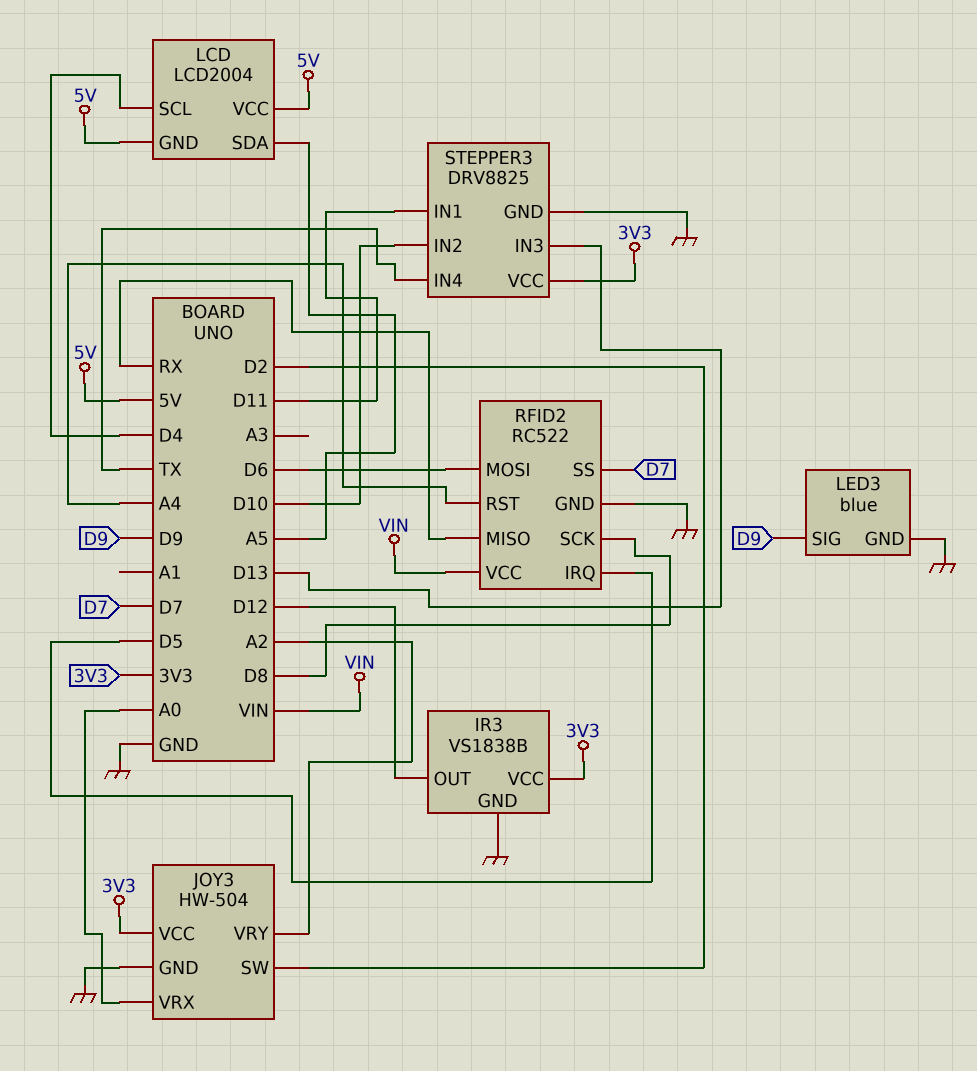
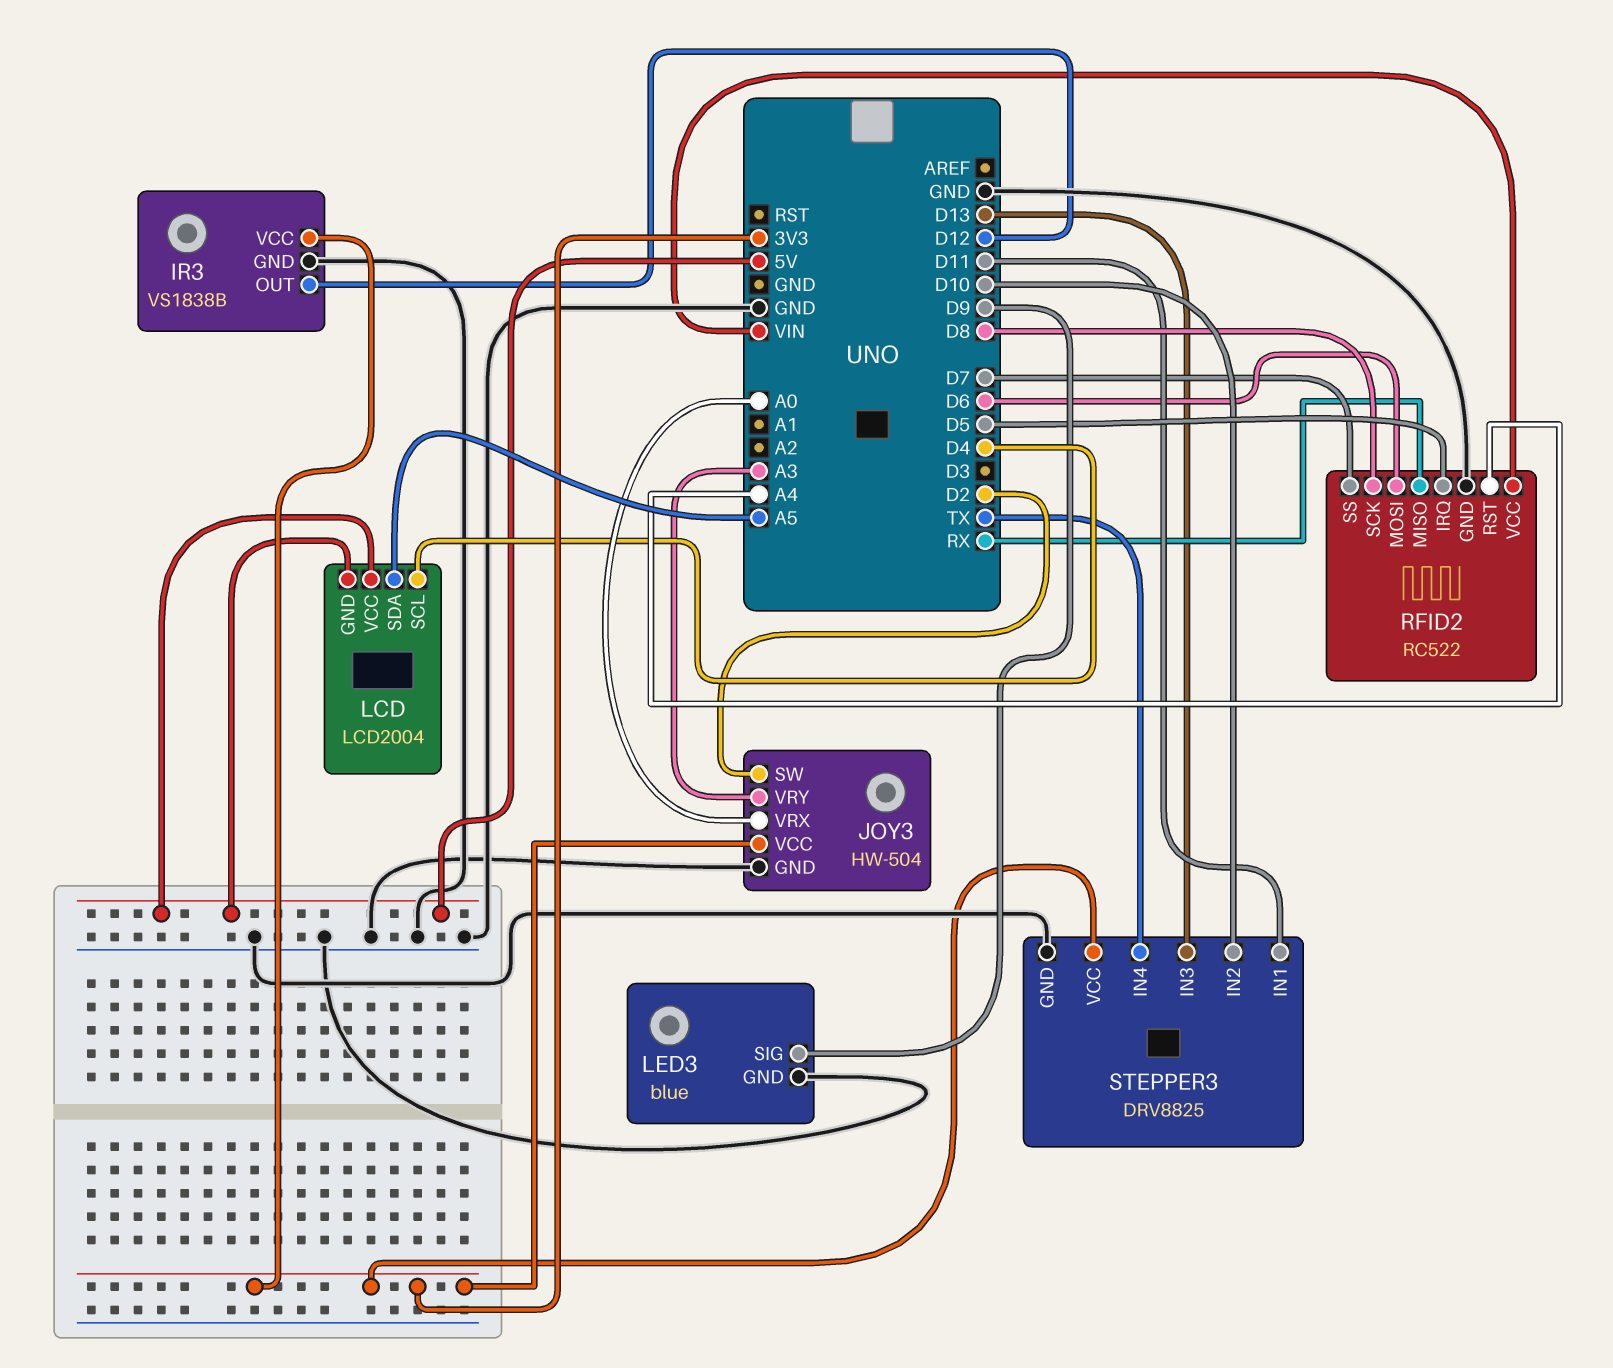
JOY3 pin VRY: A2 -> A3

